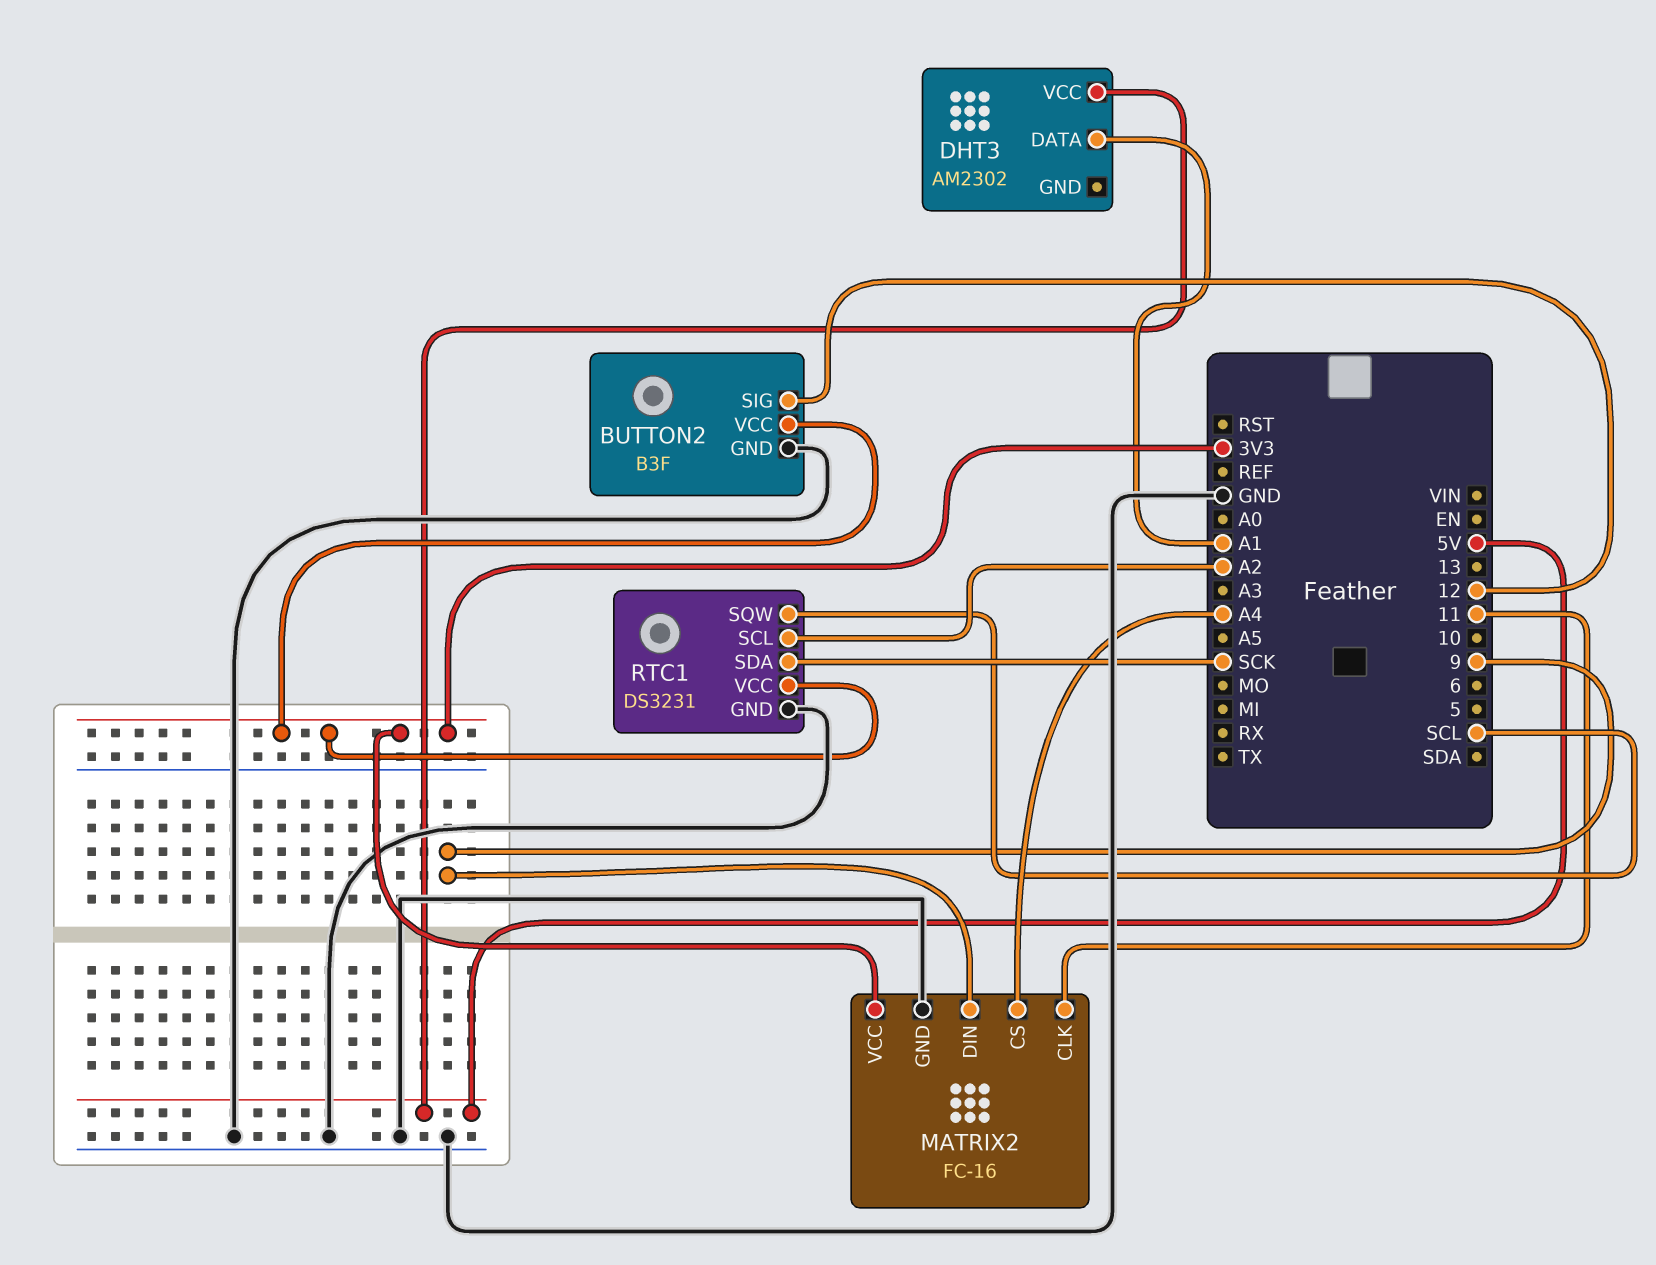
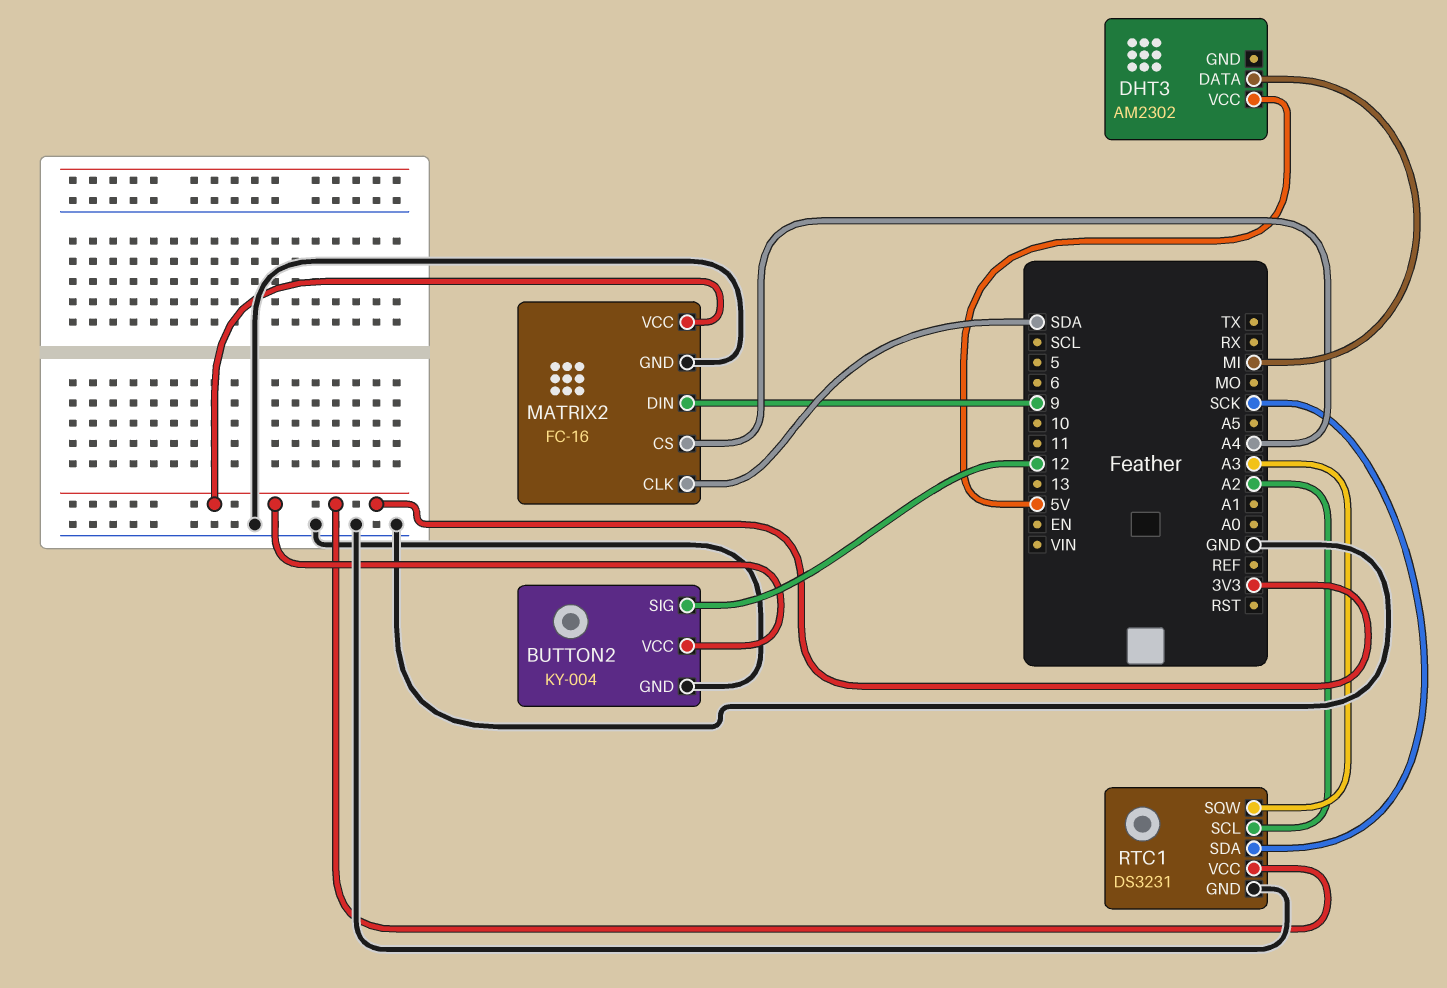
BUTTON2: B3F -> KY-004
DHT3 pin DATA: A1 -> MI
MATRIX2 pin CLK: 11 -> SDA
RTC1 pin SQW: SCL -> A3

